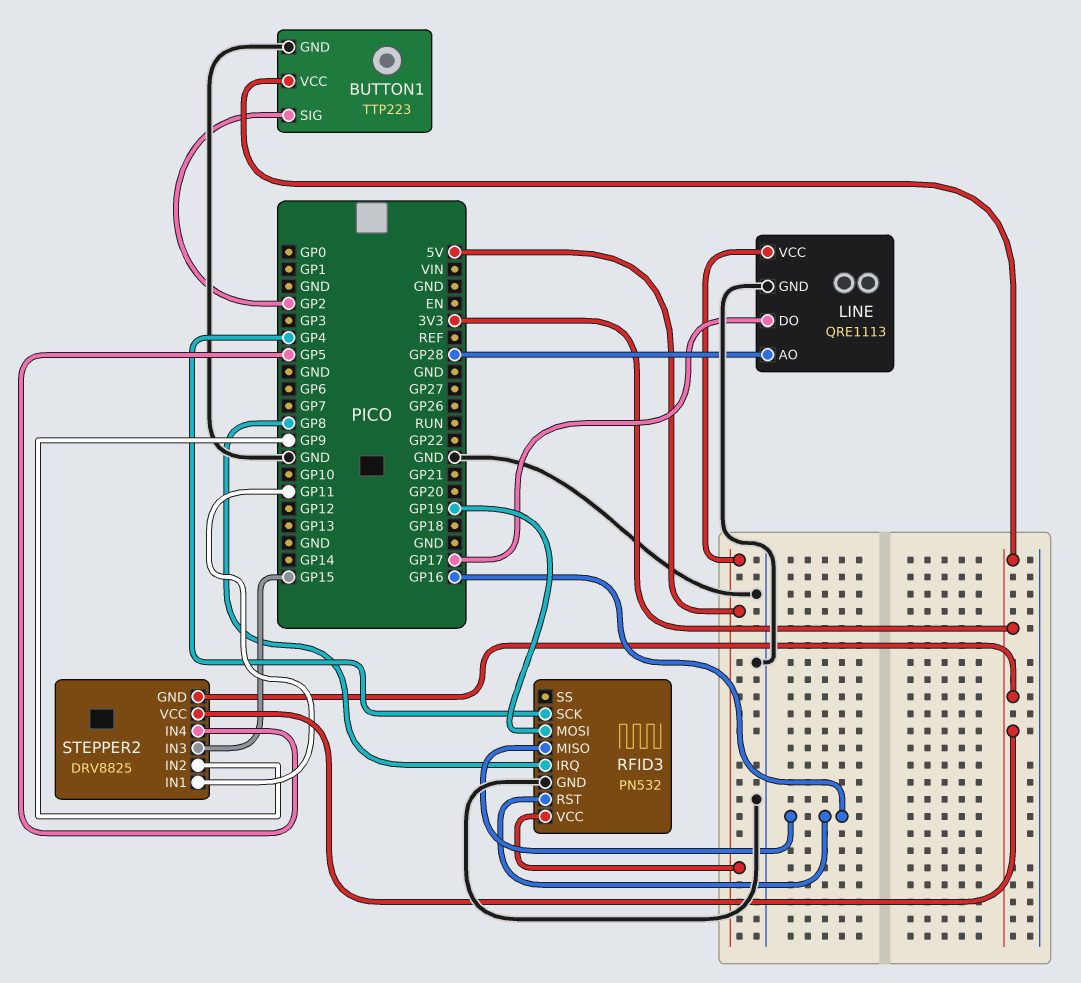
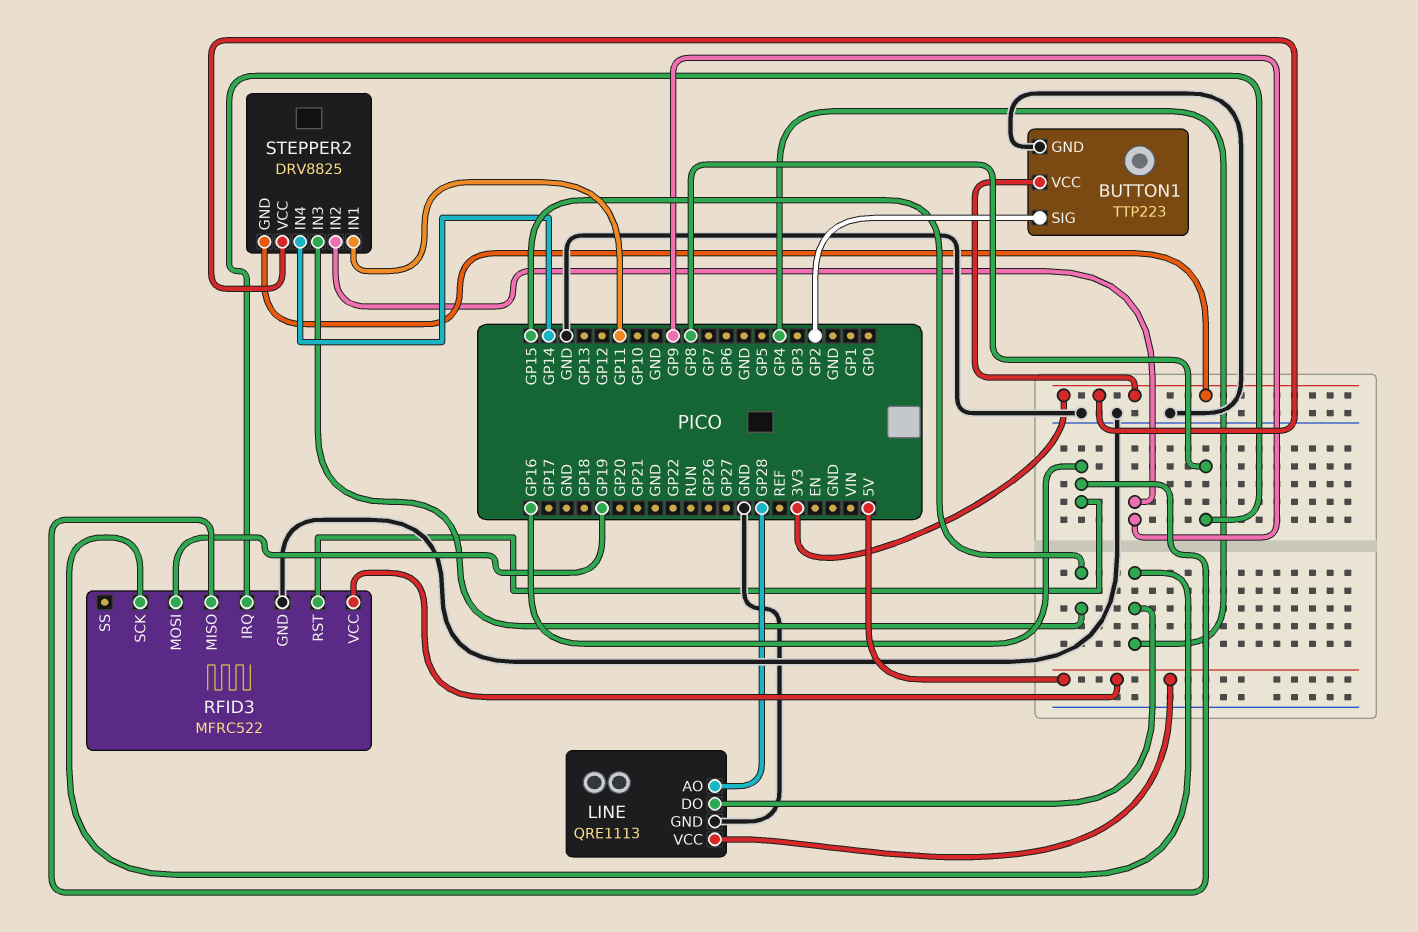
LINE pin DO: GP17 -> GP4
RFID3: PN532 -> MFRC522
STEPPER2 pin IN4: GP5 -> GP14

